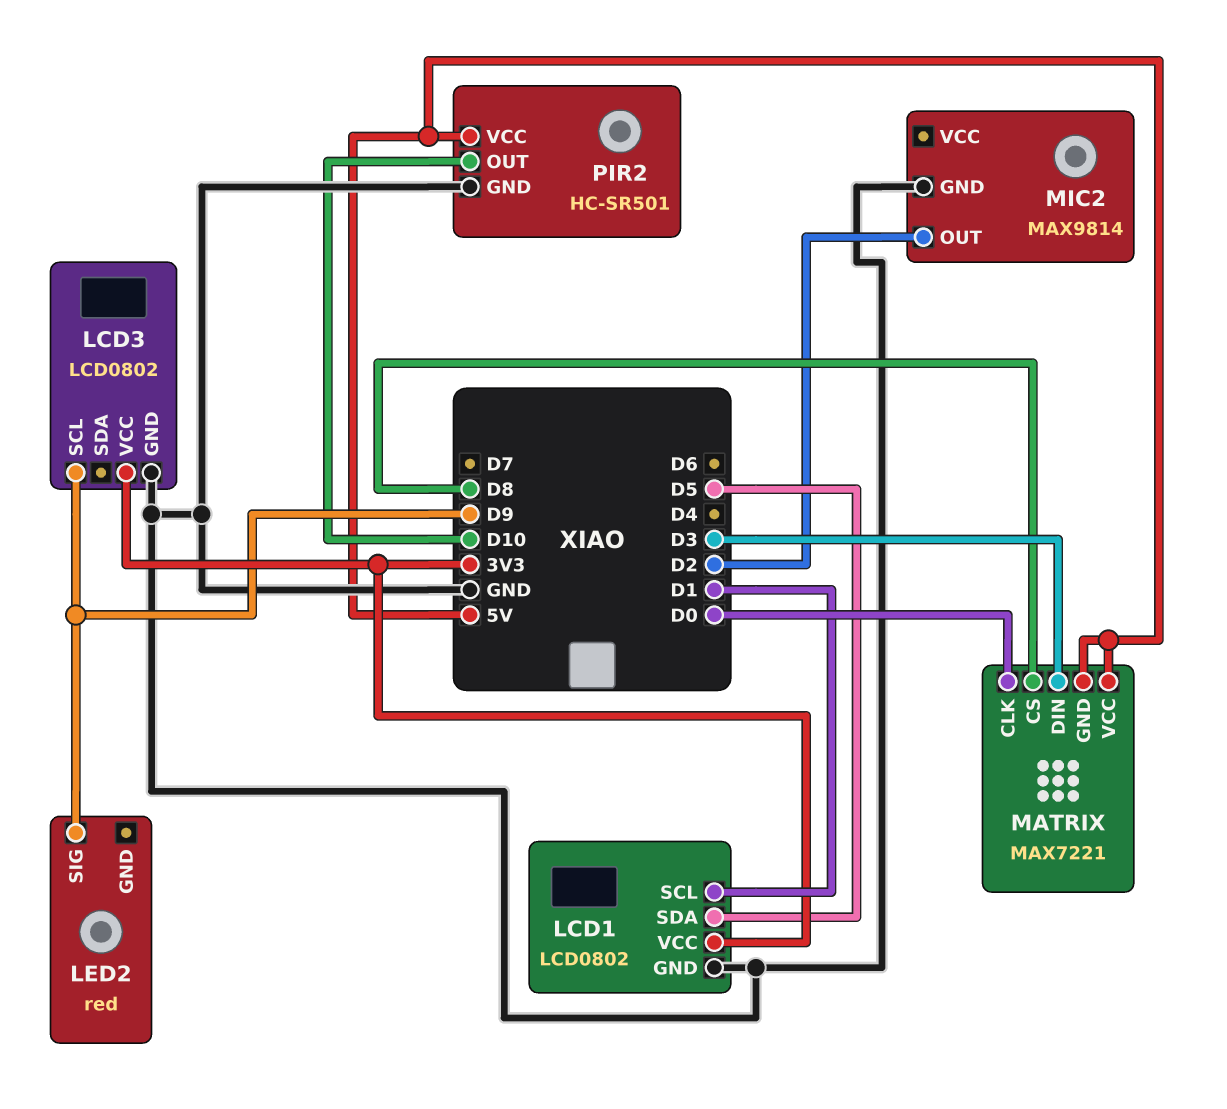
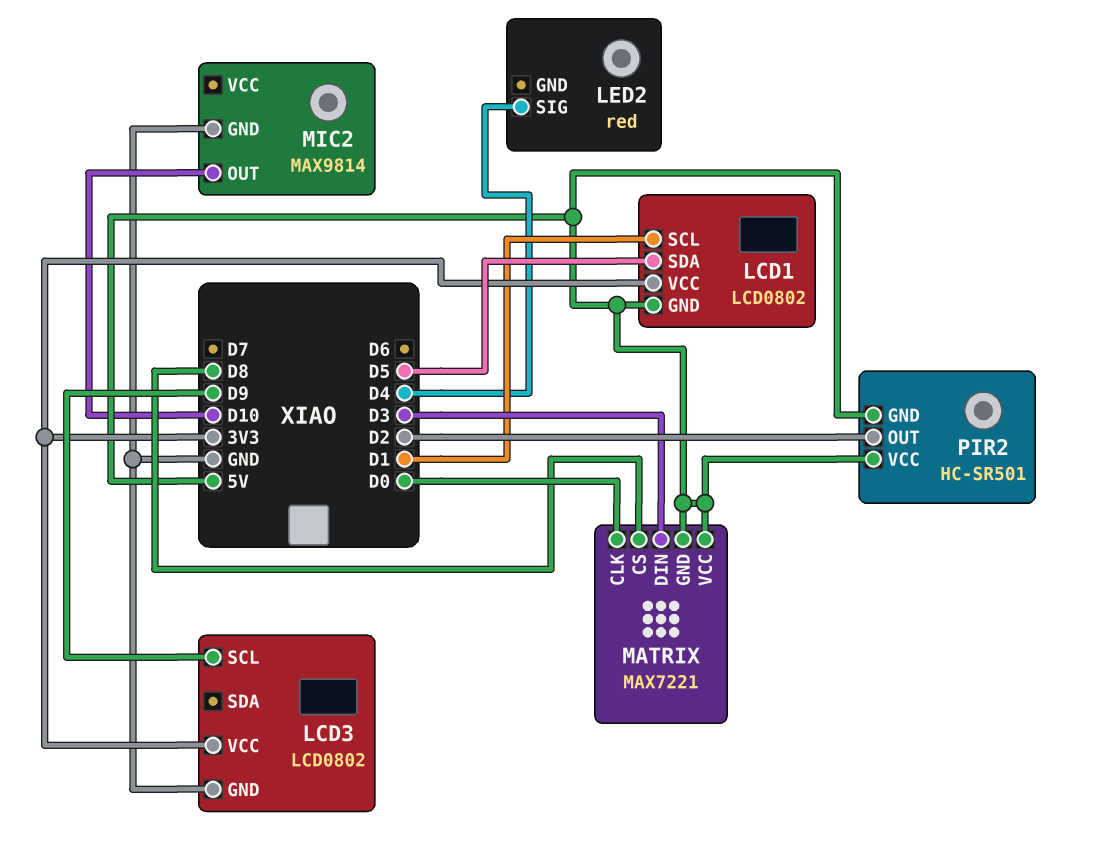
LCD1 pin GND: GND -> 5V
LED2 pin SIG: D9 -> D4
MIC2 pin OUT: D2 -> D10
PIR2 pin GND: GND -> 5V
PIR2 pin OUT: D10 -> D2

